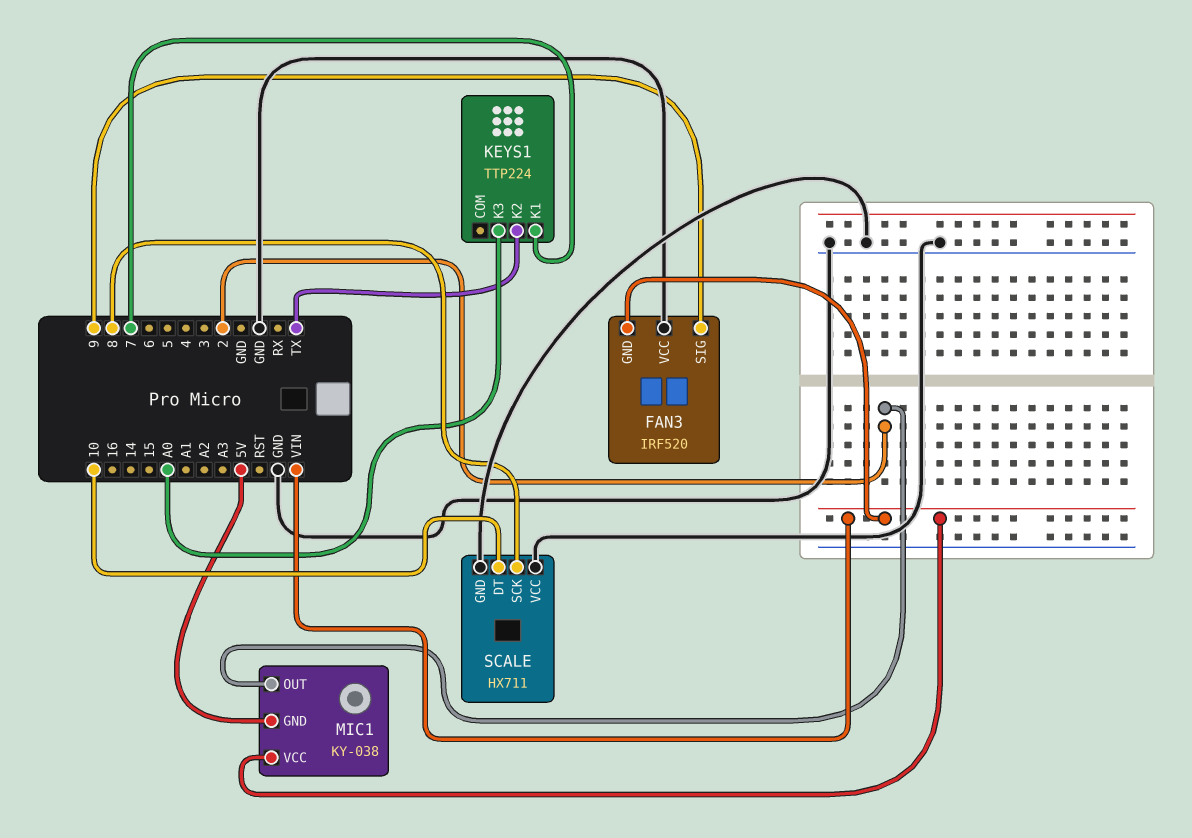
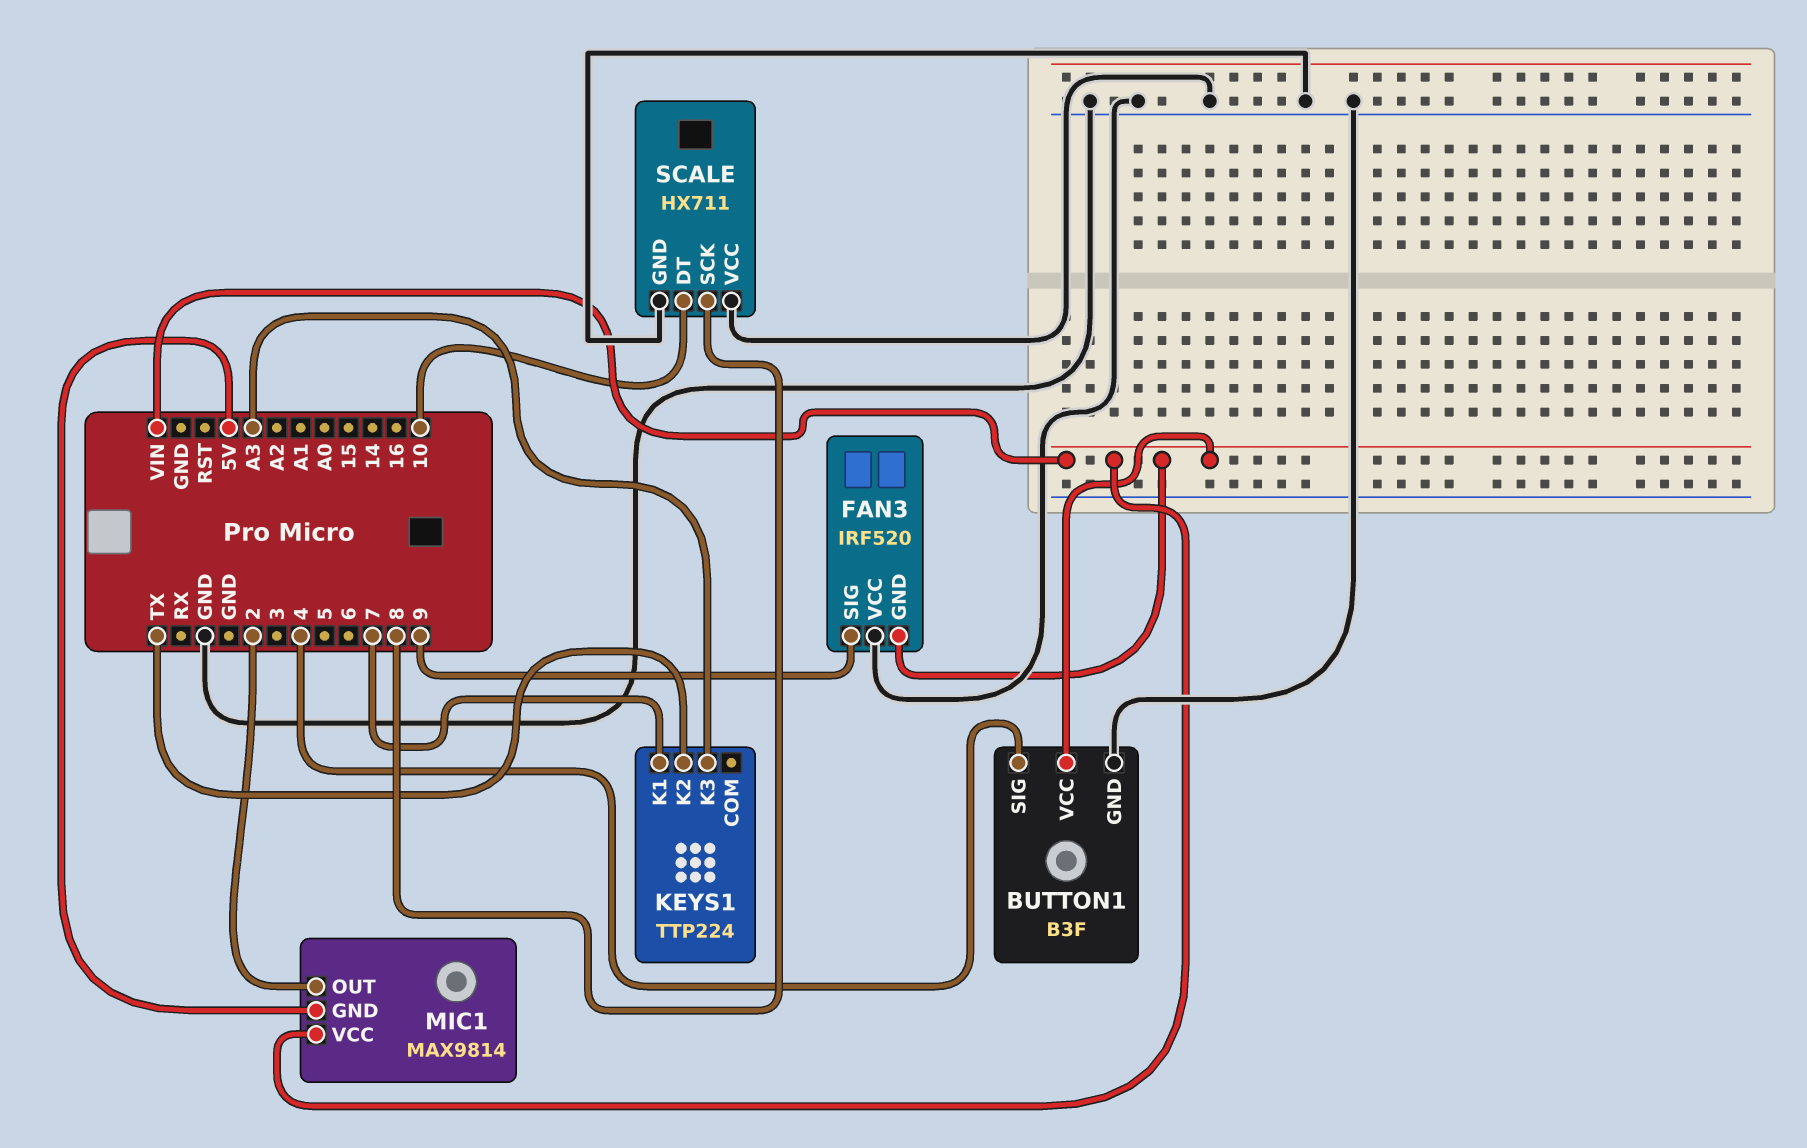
BUTTON1: none -> B3F
BUTTON1 pin GND: none -> GND
BUTTON1 pin SIG: none -> 4
BUTTON1 pin VCC: none -> VIN
KEYS1 pin K3: A0 -> A3
MIC1: KY-038 -> MAX9814

